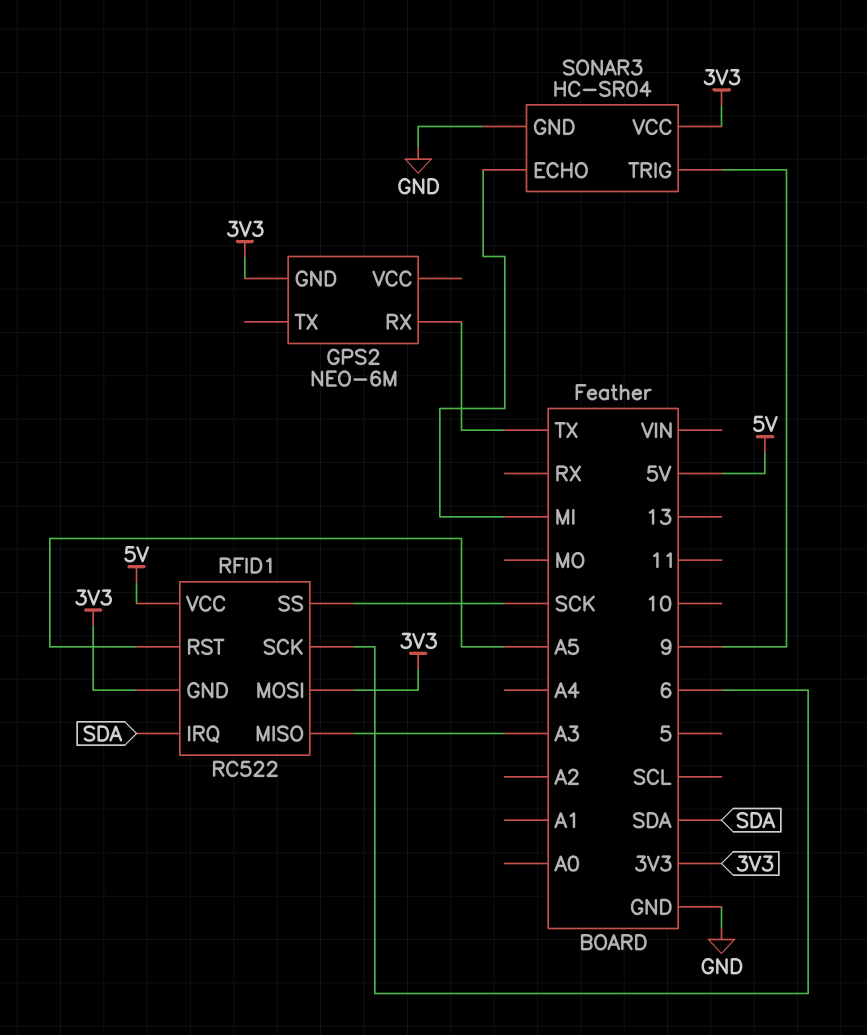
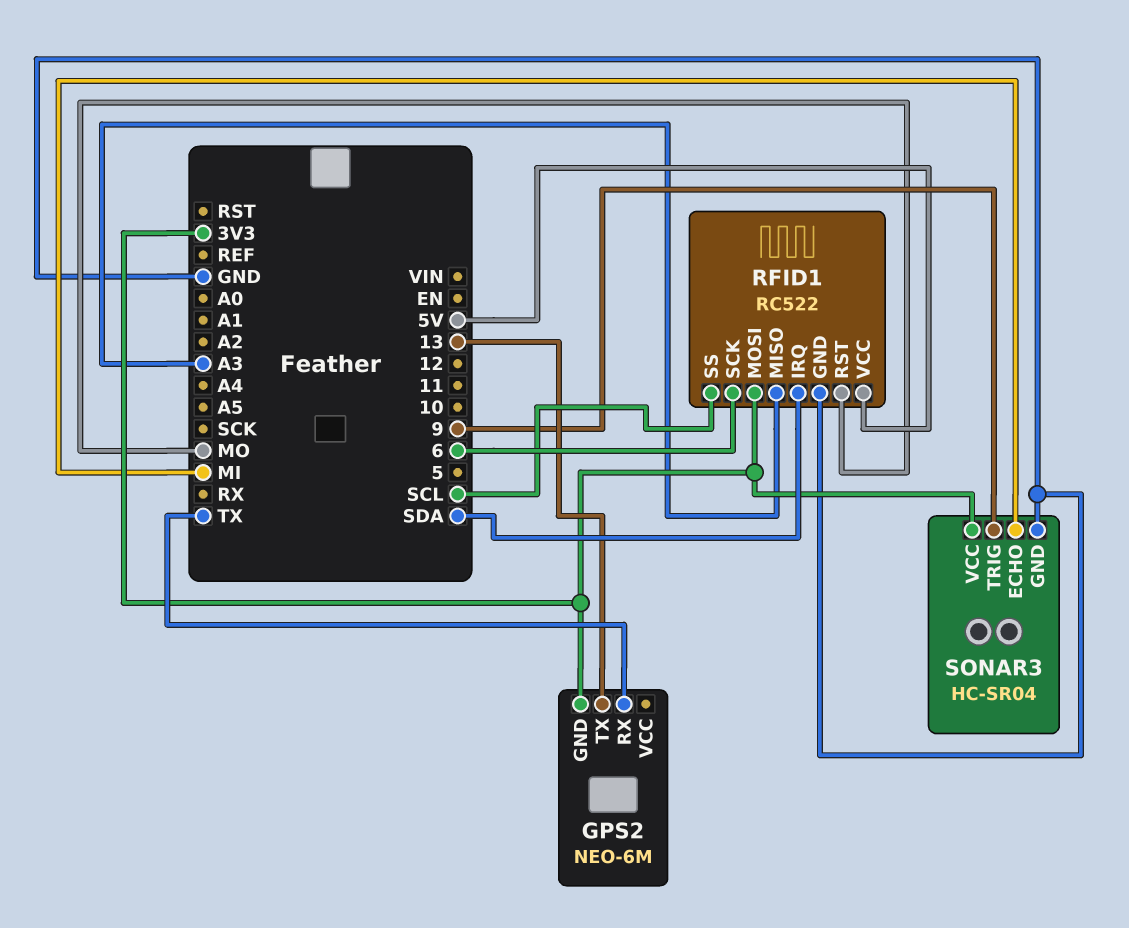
GPS2 pin TX: none -> 13
RFID1 pin GND: 3V3 -> GND
RFID1 pin RST: A5 -> MO
RFID1 pin SS: SCK -> SCL

